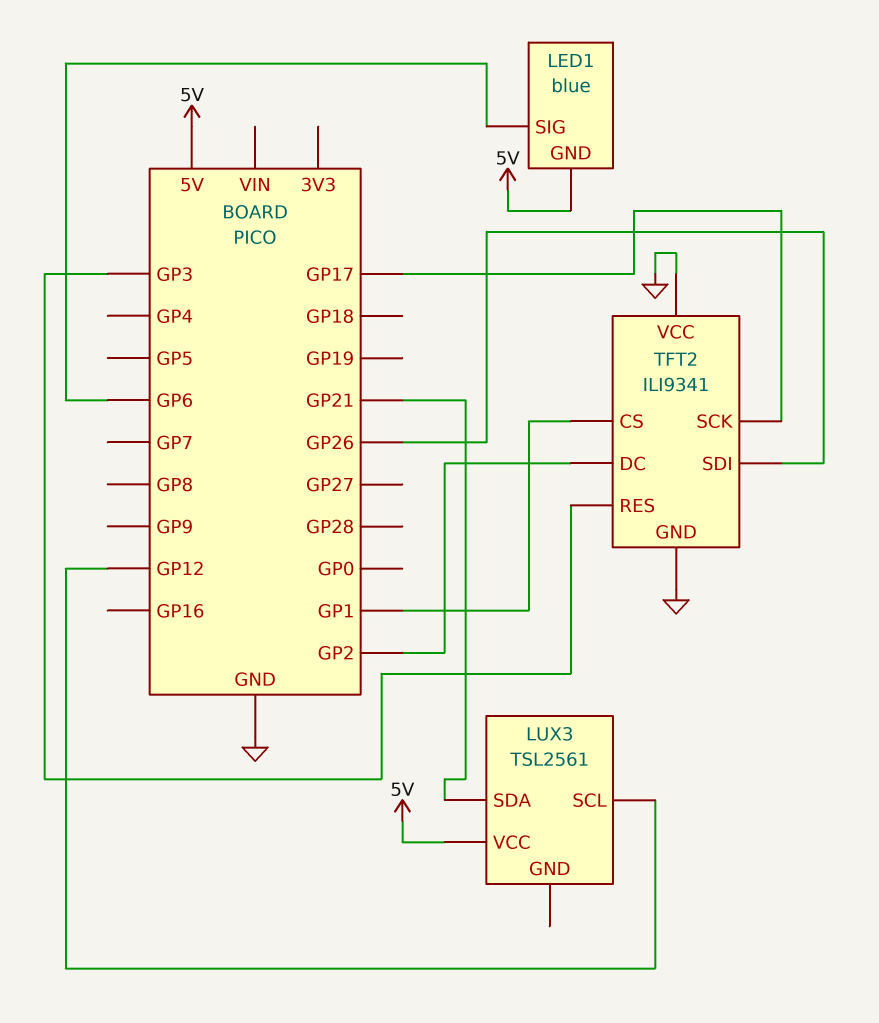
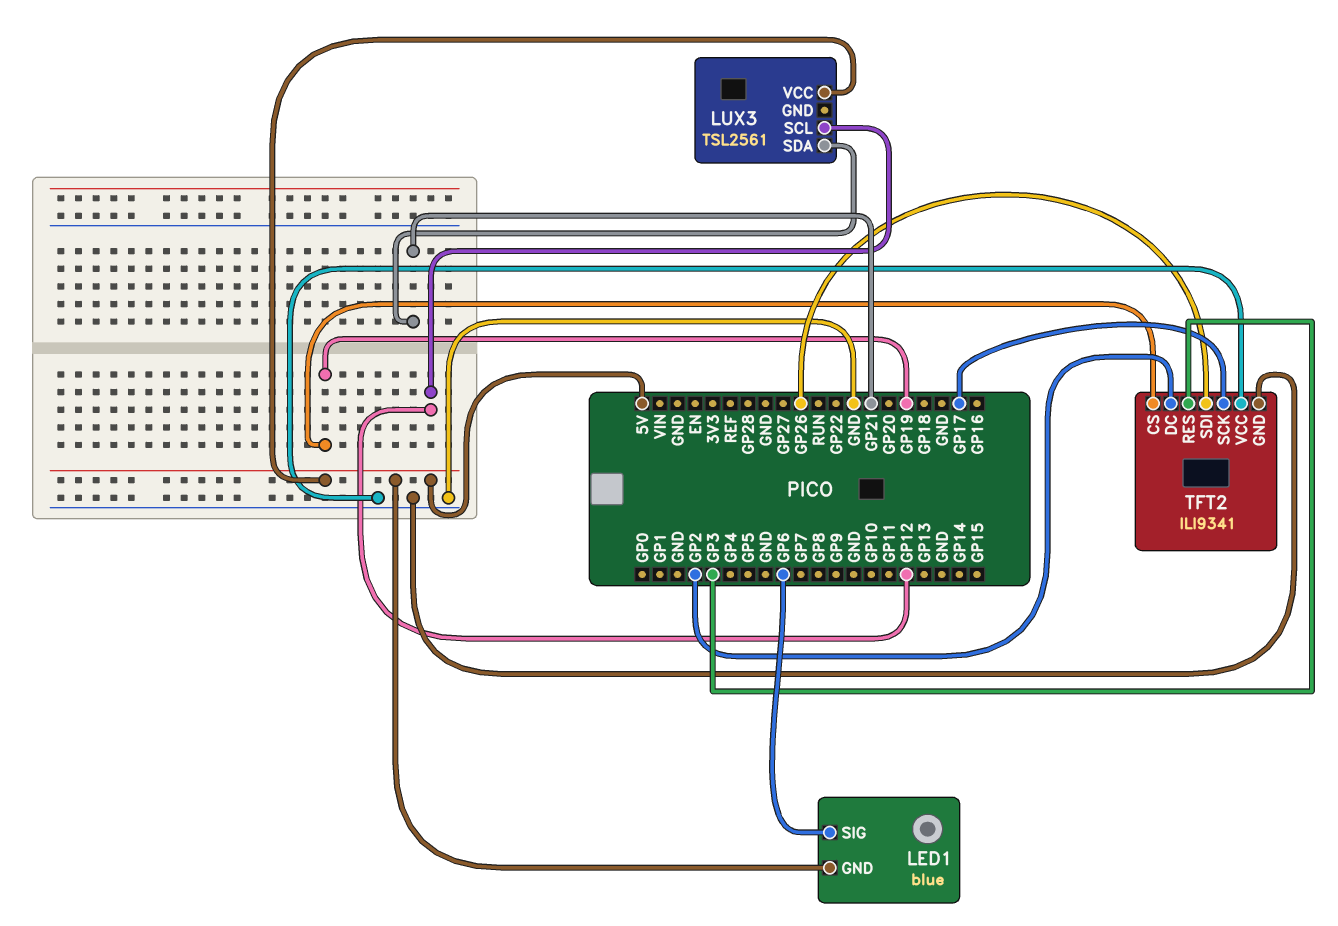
TFT2 pin CS: GP1 -> GP19

